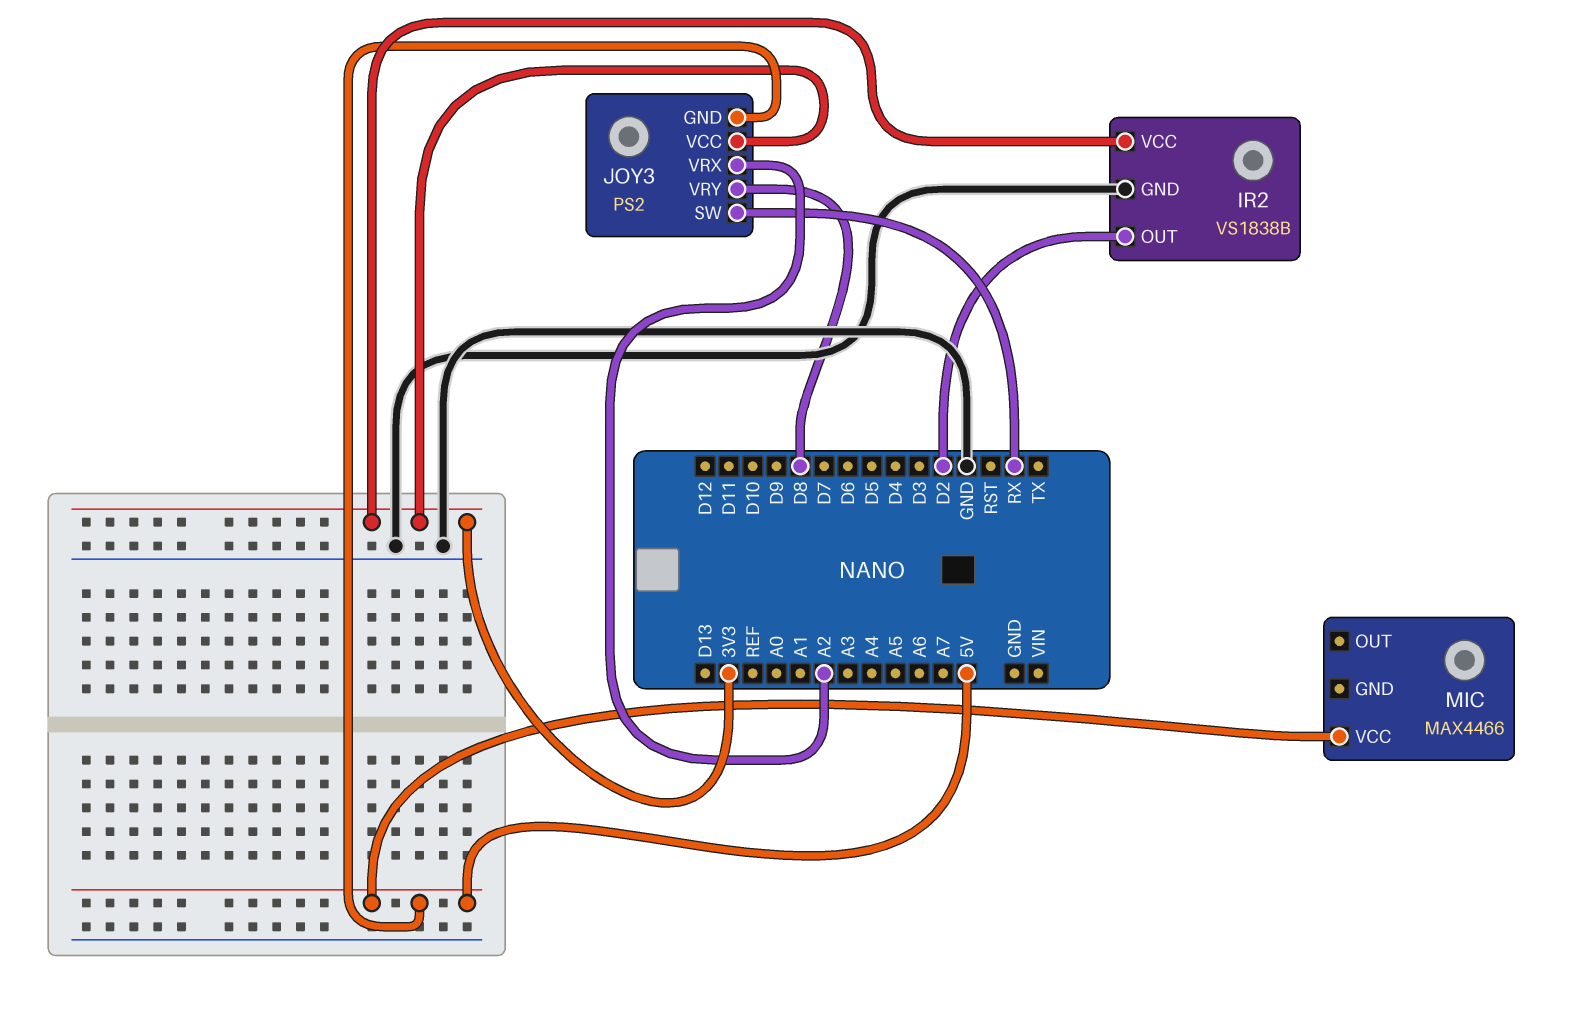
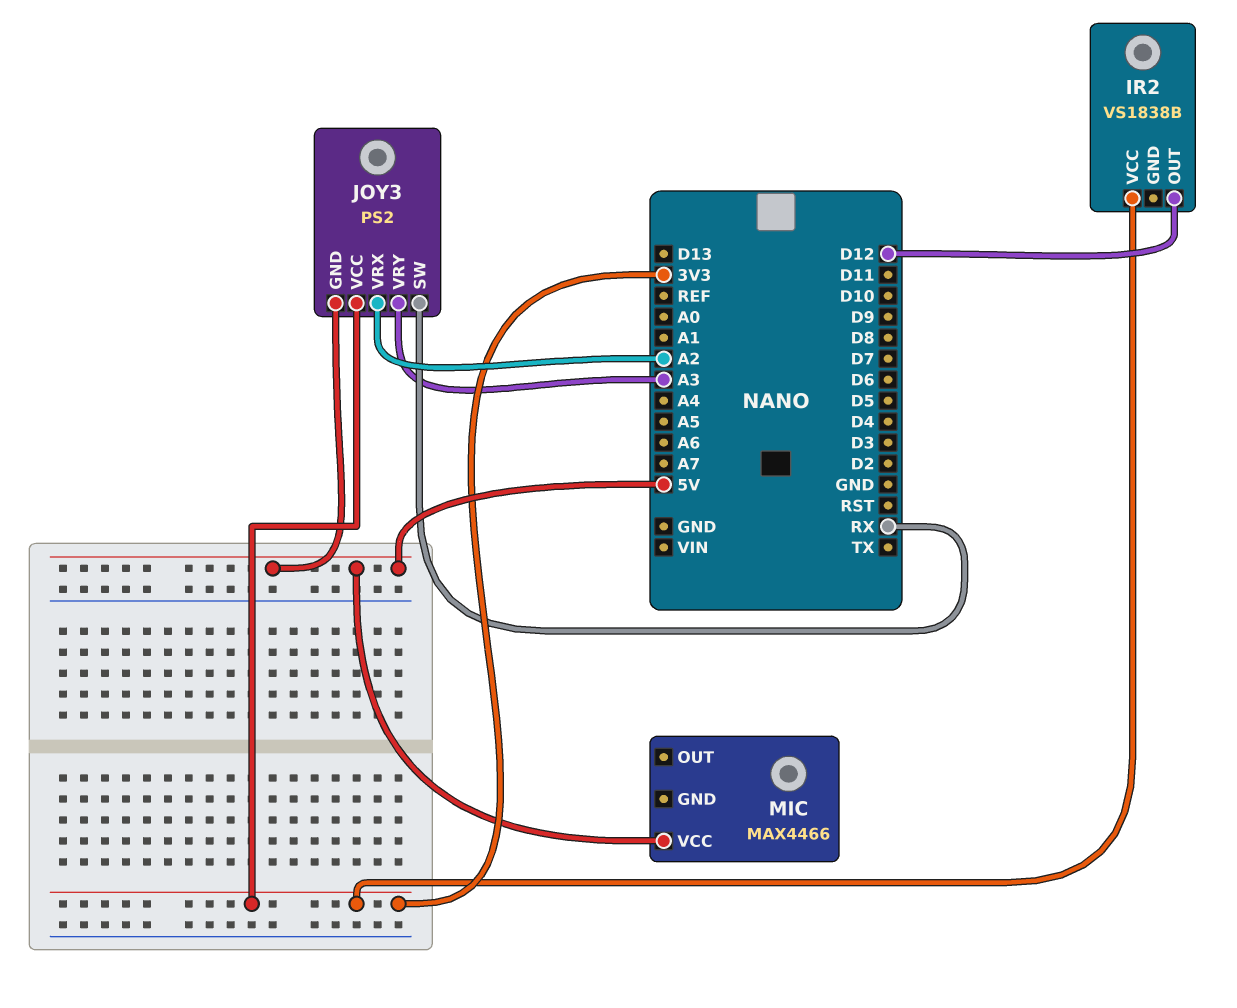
IR2 pin GND: GND -> none
IR2 pin OUT: D2 -> D12
JOY3 pin VRY: D8 -> A3

